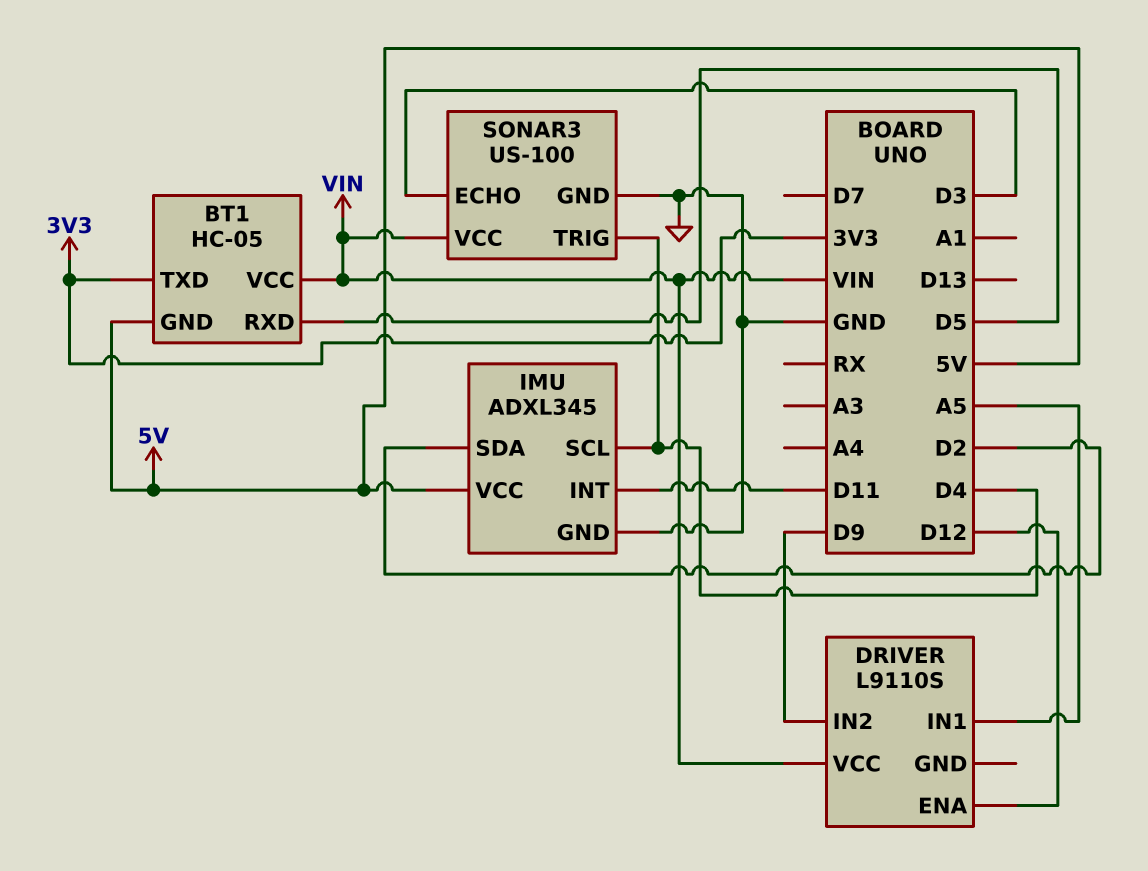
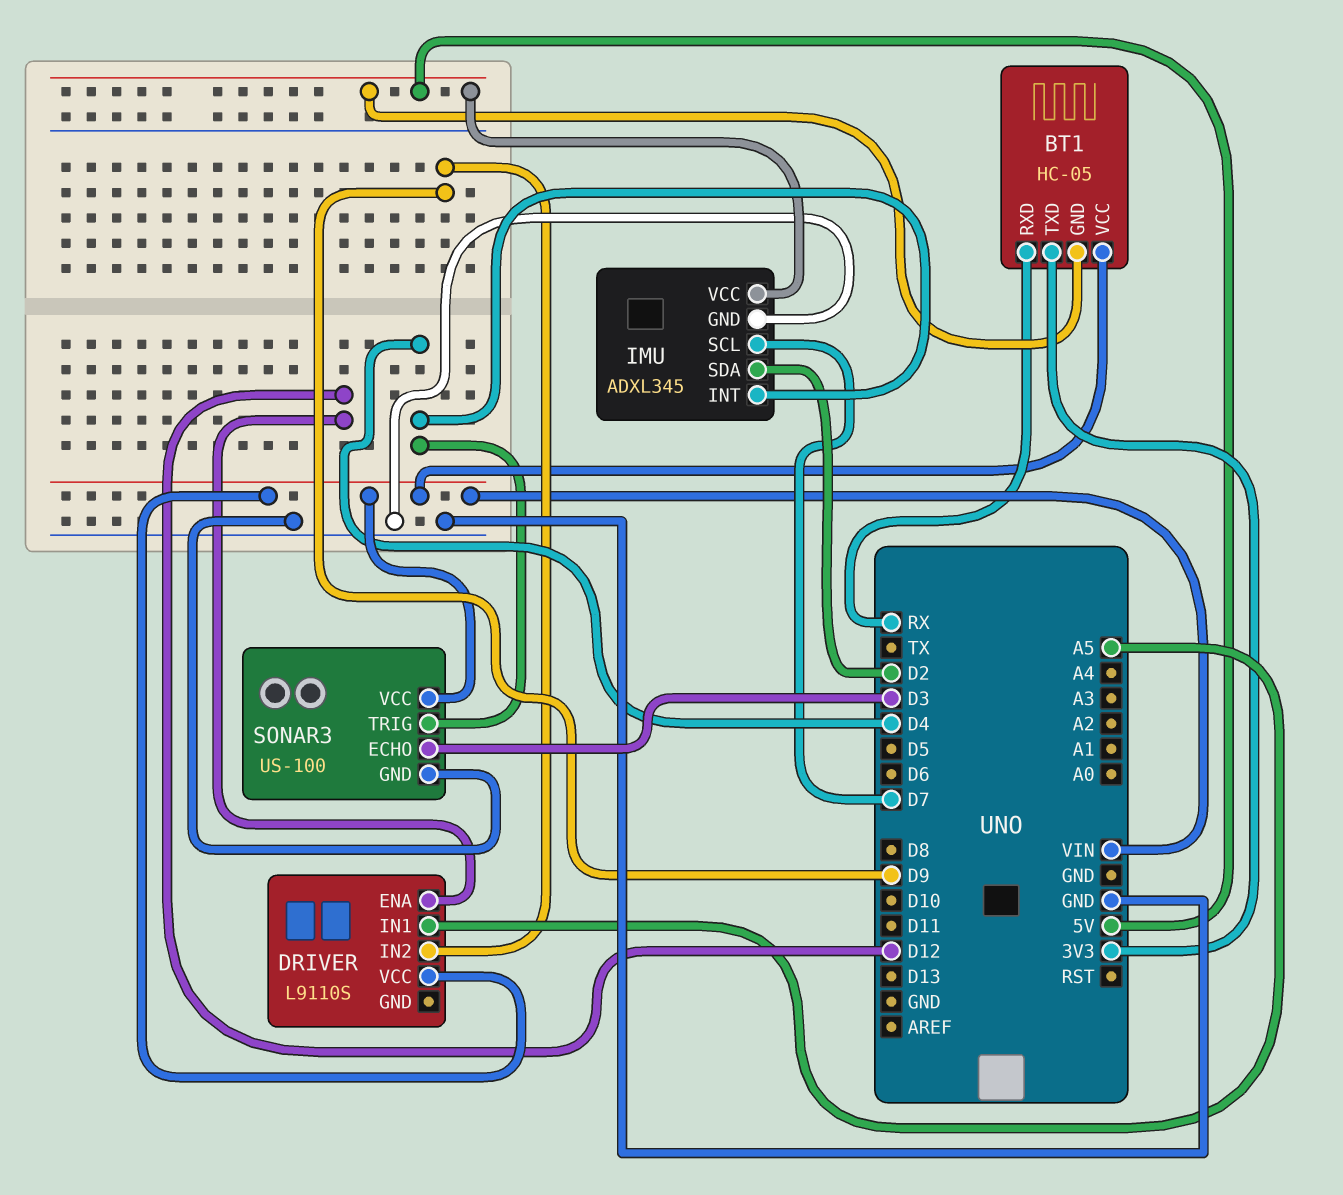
BT1 pin RXD: D5 -> RX
IMU pin INT: D11 -> D4
IMU pin SCL: D4 -> D7

